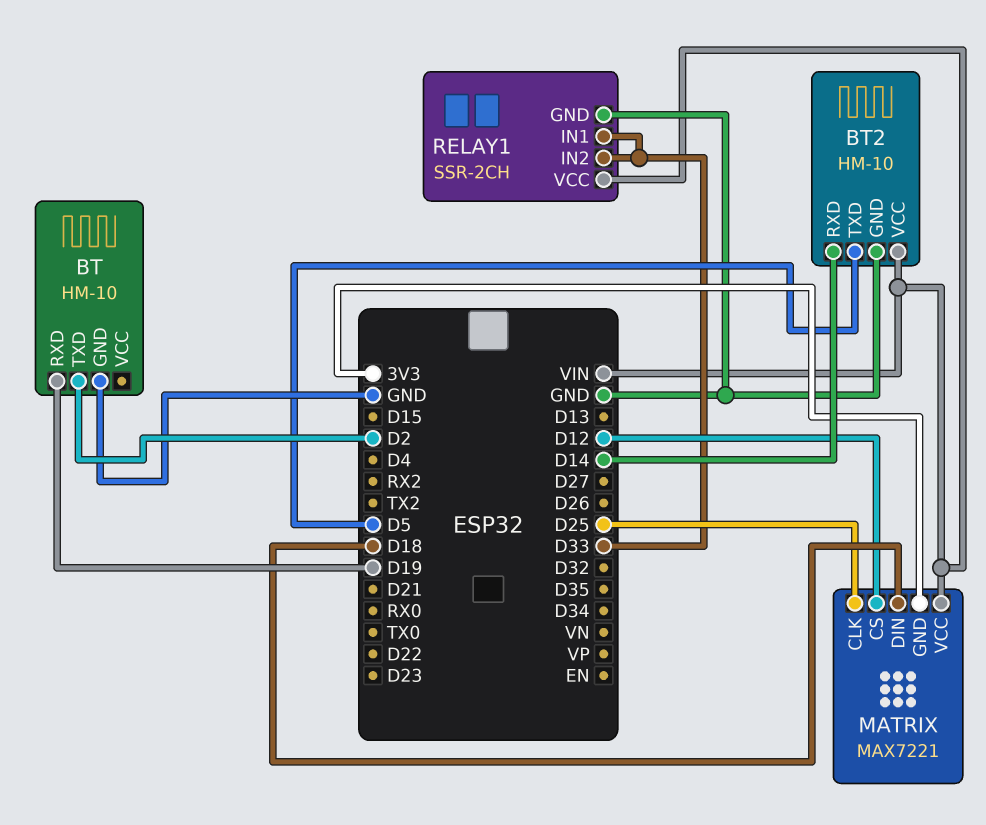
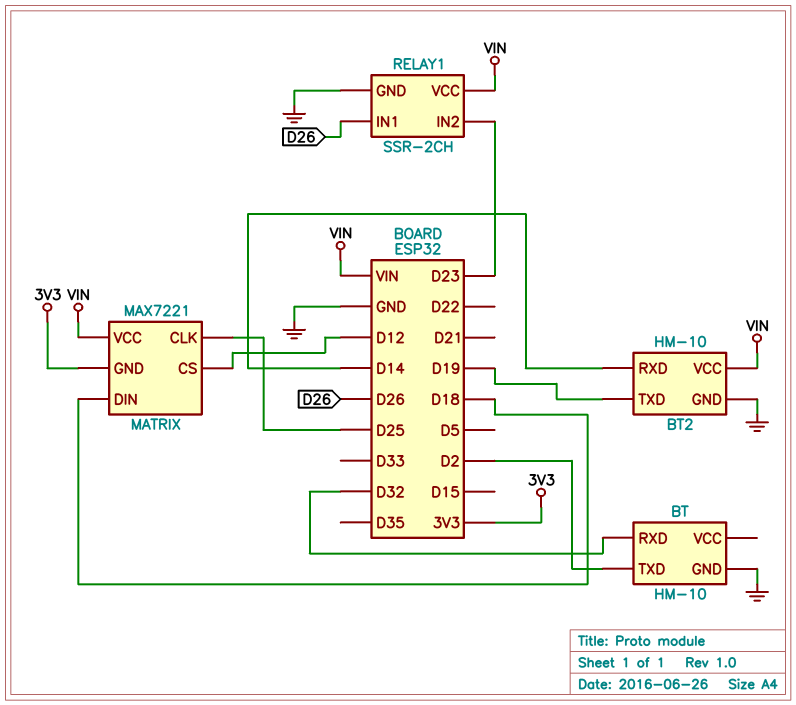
BT pin RXD: D19 -> D32
BT2 pin TXD: D5 -> D19
RELAY1 pin IN1: D33 -> D26
RELAY1 pin IN2: D33 -> D23

